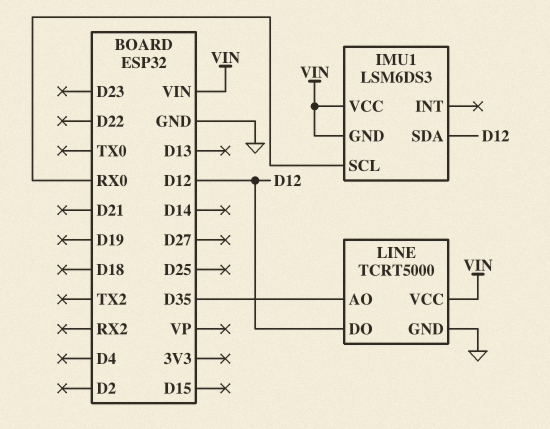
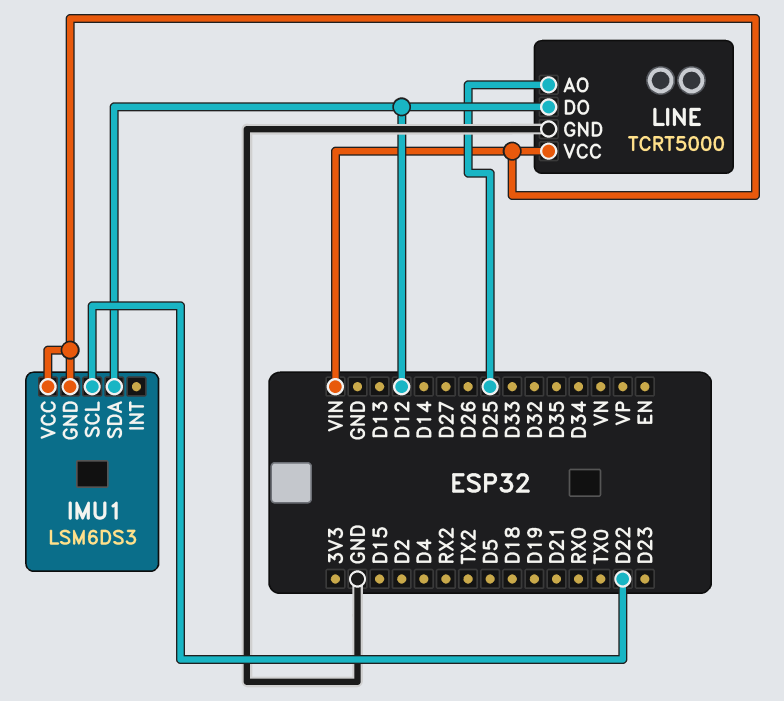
IMU1 pin SCL: RX0 -> D22
LINE pin AO: D35 -> D25

